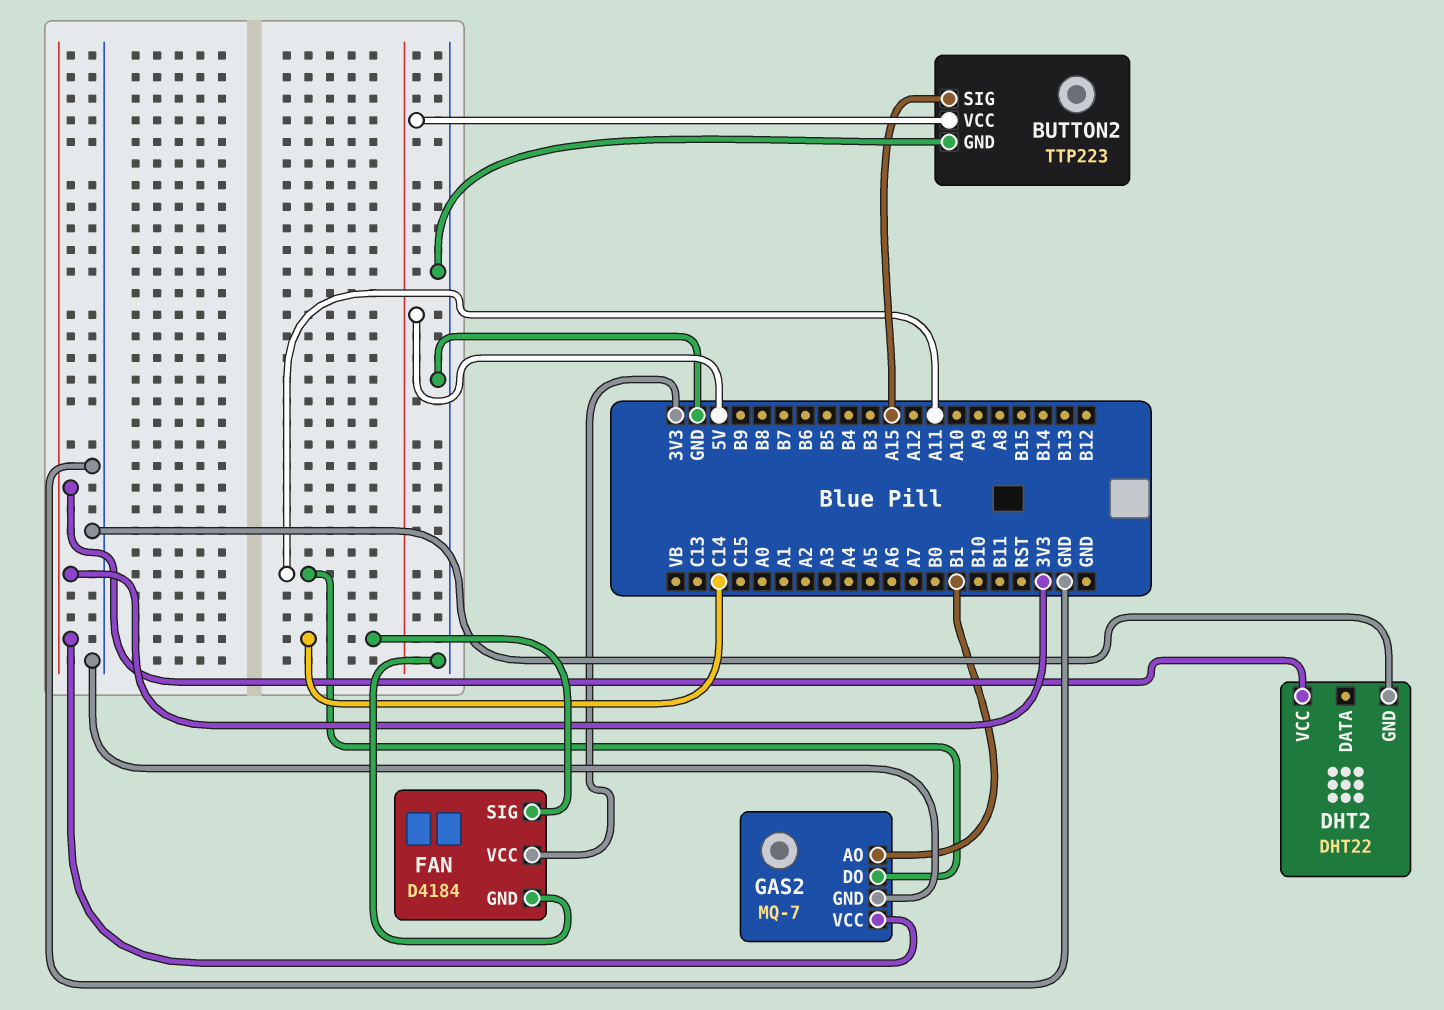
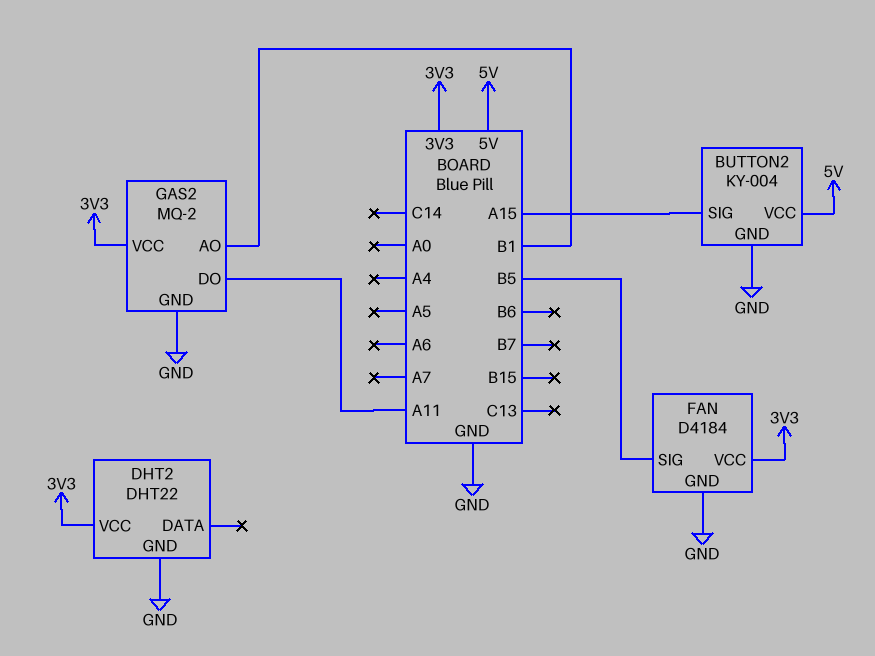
BUTTON2: TTP223 -> KY-004
FAN pin SIG: C14 -> B5
GAS2: MQ-7 -> MQ-2

